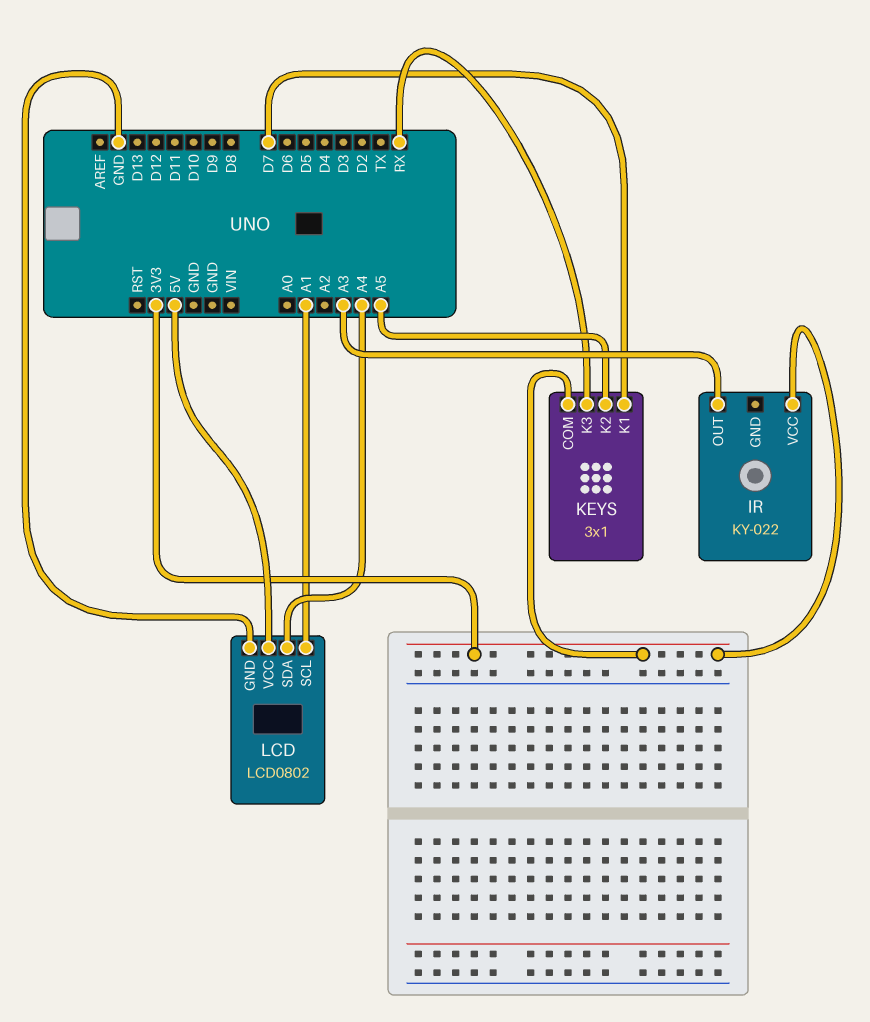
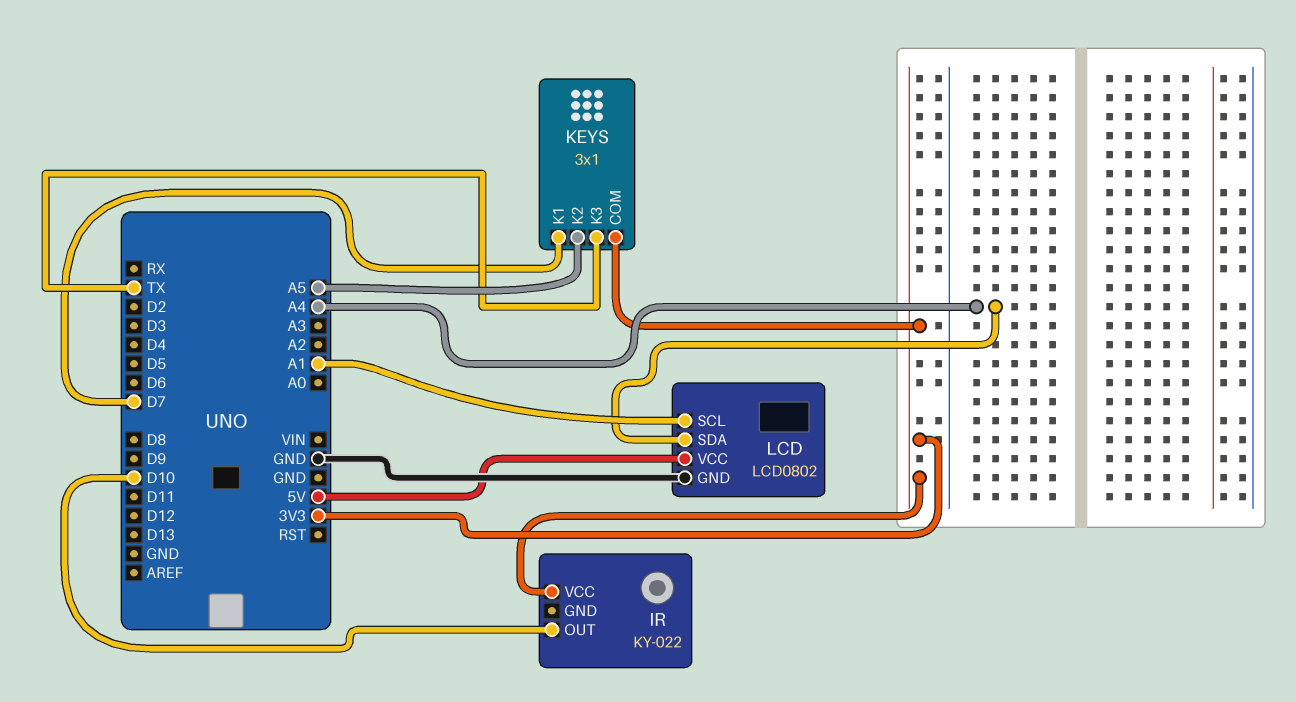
IR pin OUT: A3 -> D10
KEYS pin K3: RX -> TX

